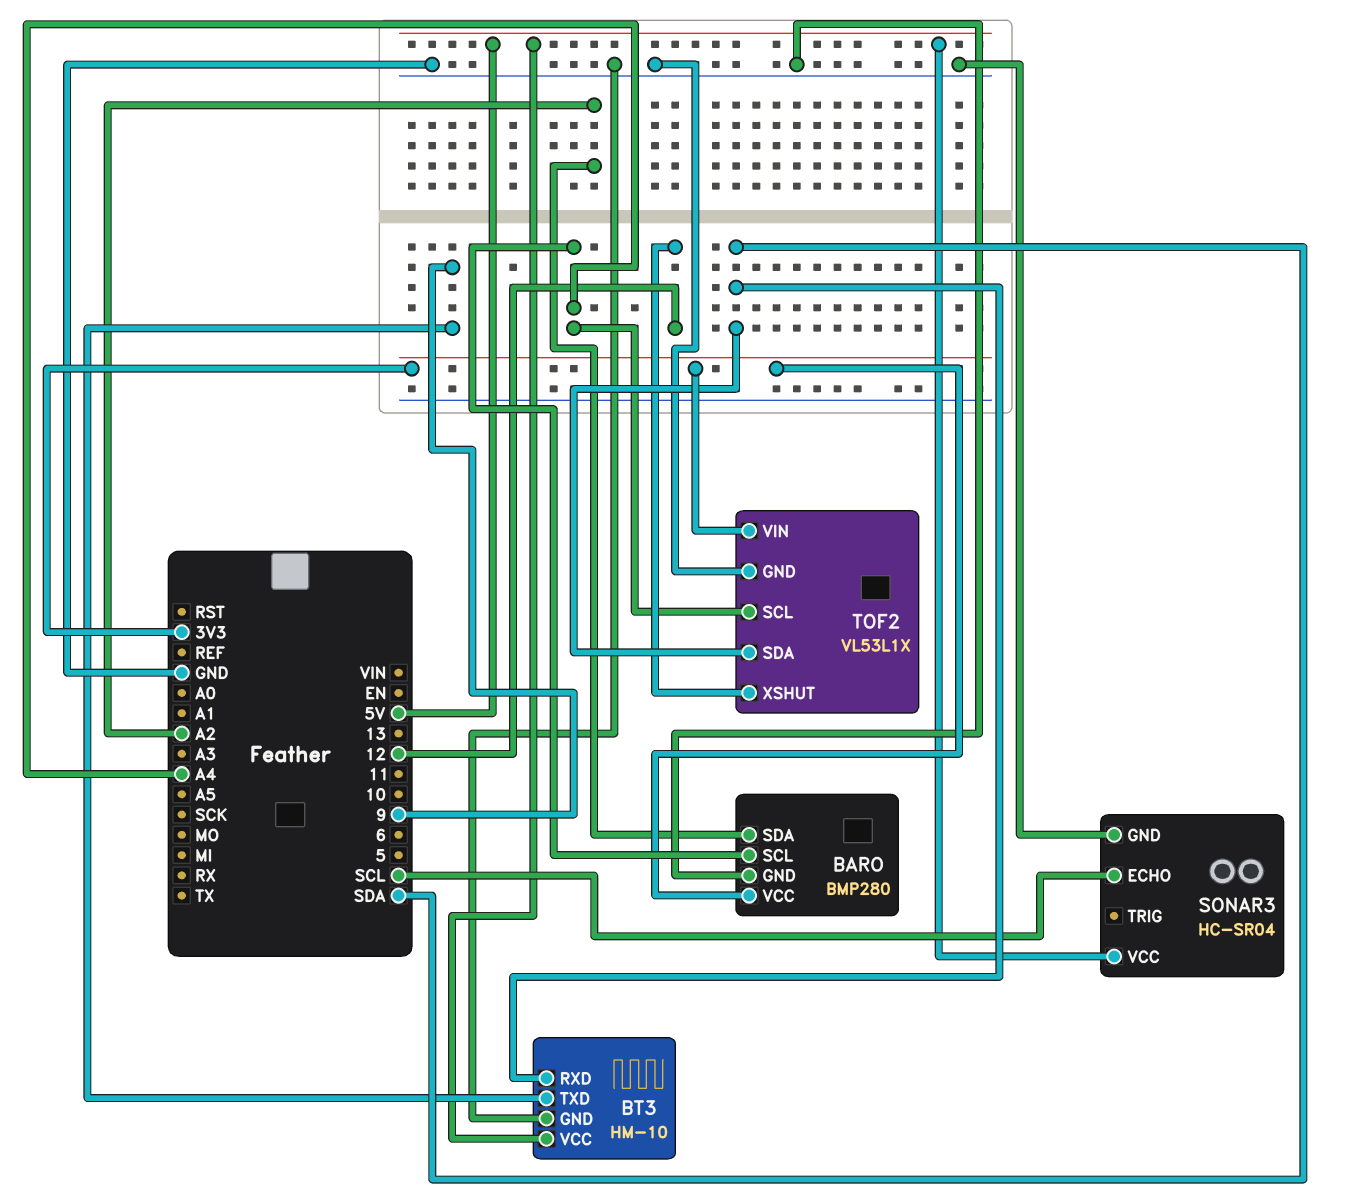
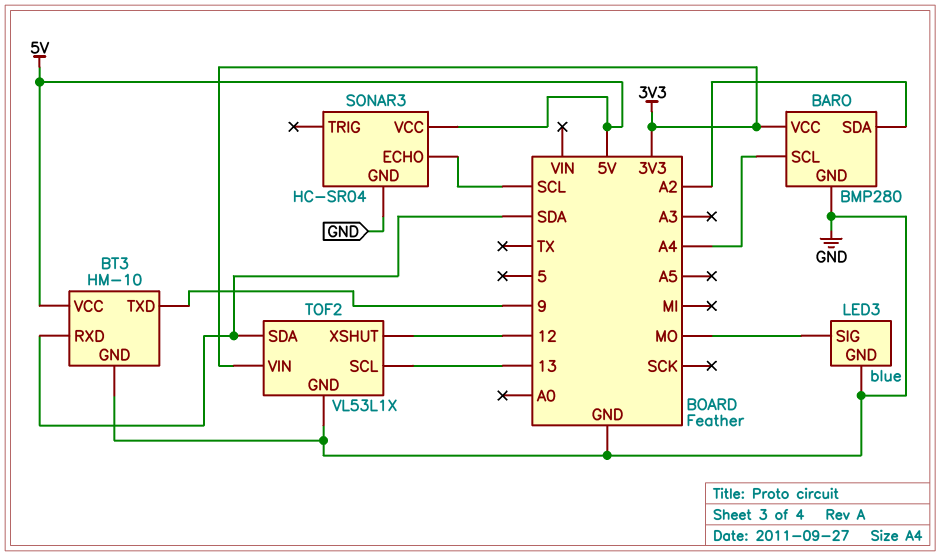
LED3: none -> blue
LED3 pin GND: none -> GND
LED3 pin SIG: none -> MO
TOF2 pin SCL: A4 -> 13

